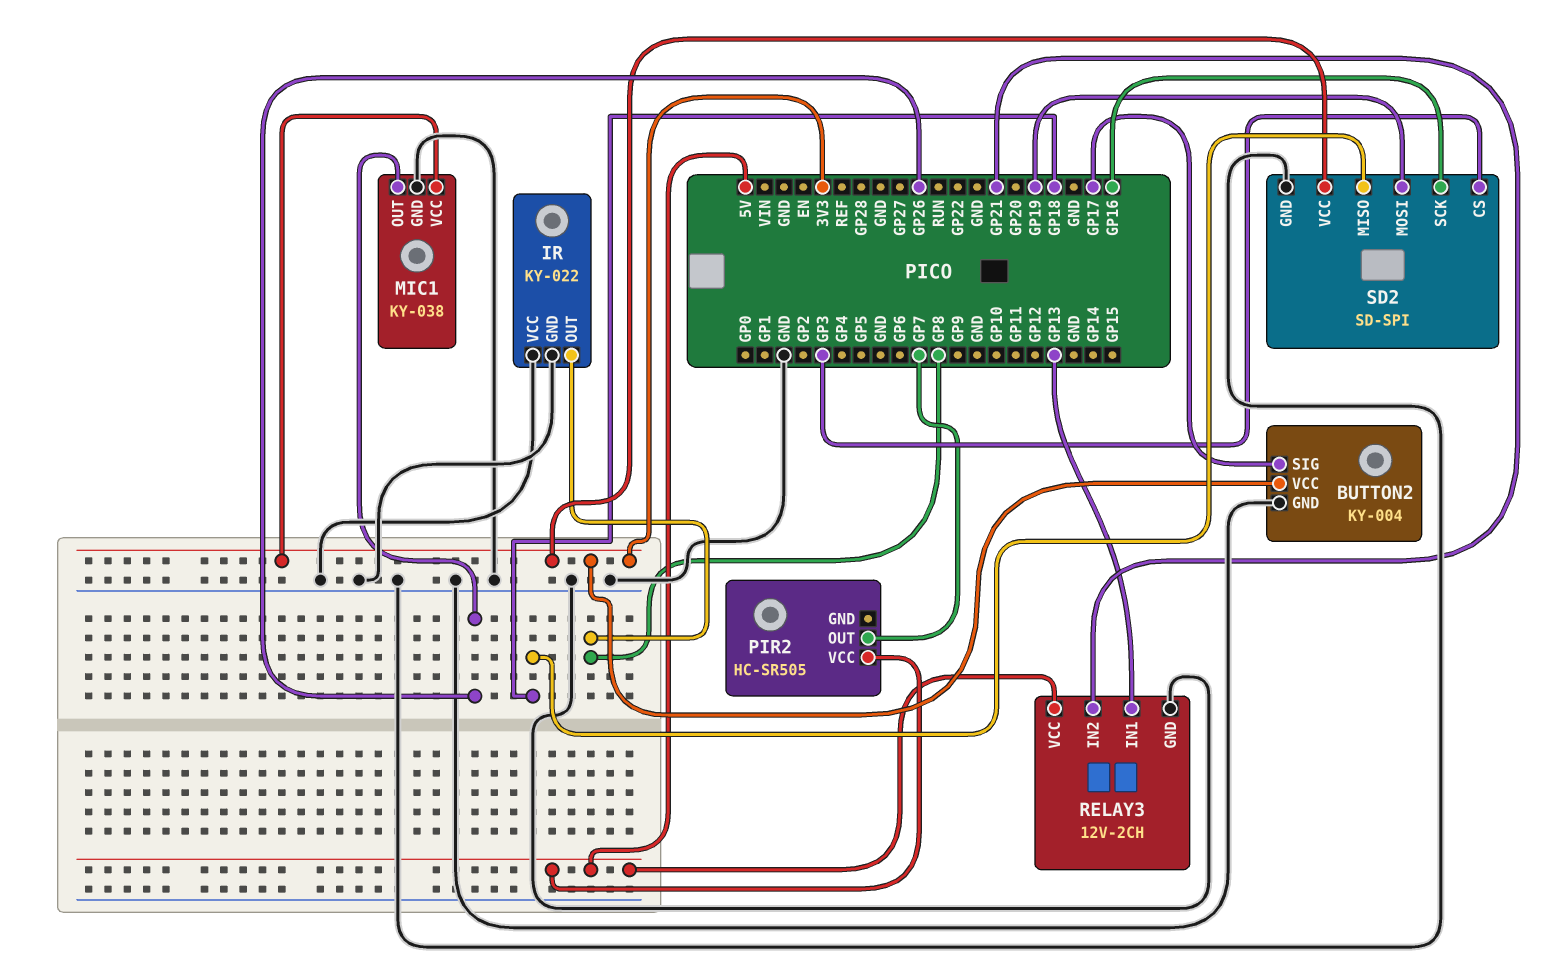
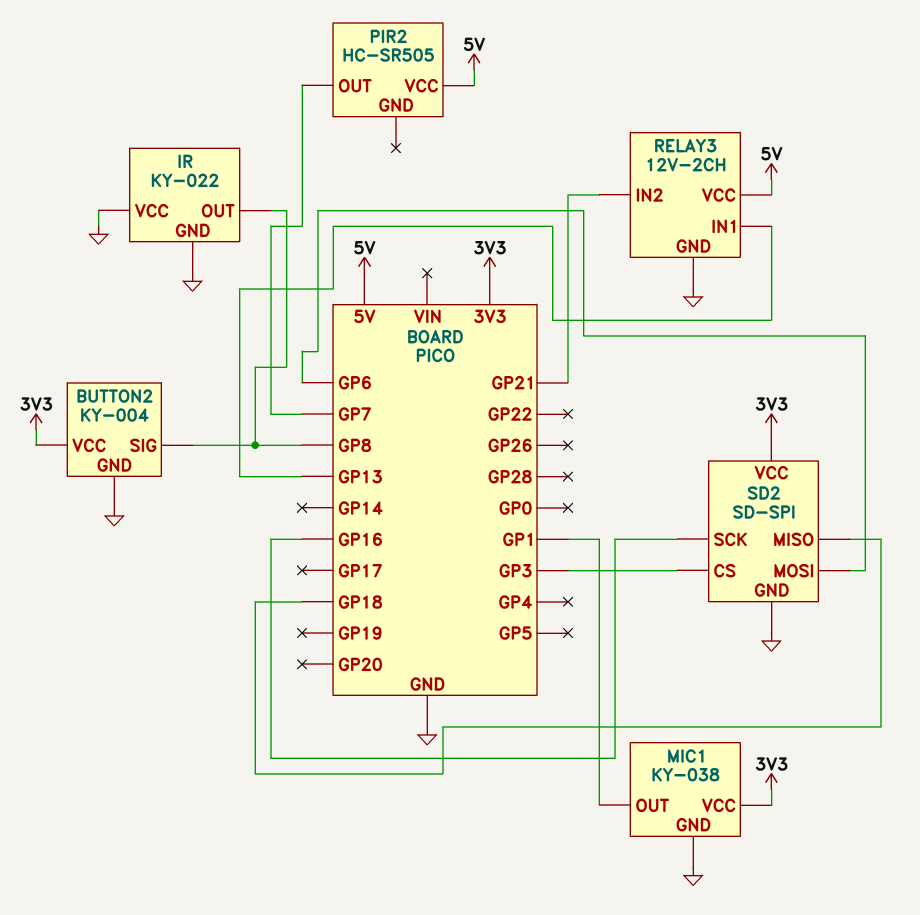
BUTTON2 pin SIG: GP17 -> GP8
MIC1 pin OUT: GP26 -> GP1
SD2 pin MOSI: GP19 -> GP6

